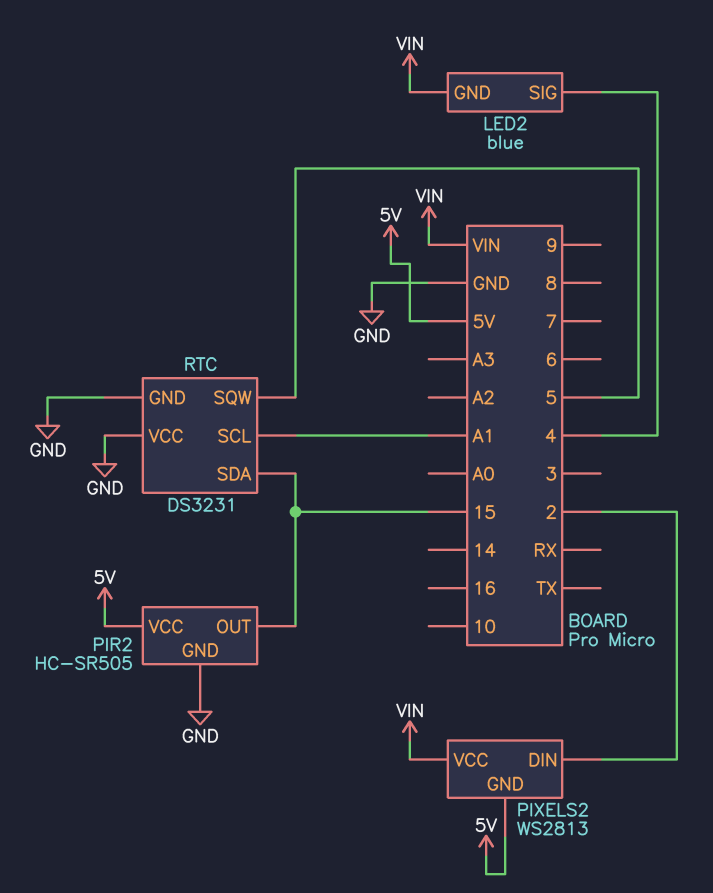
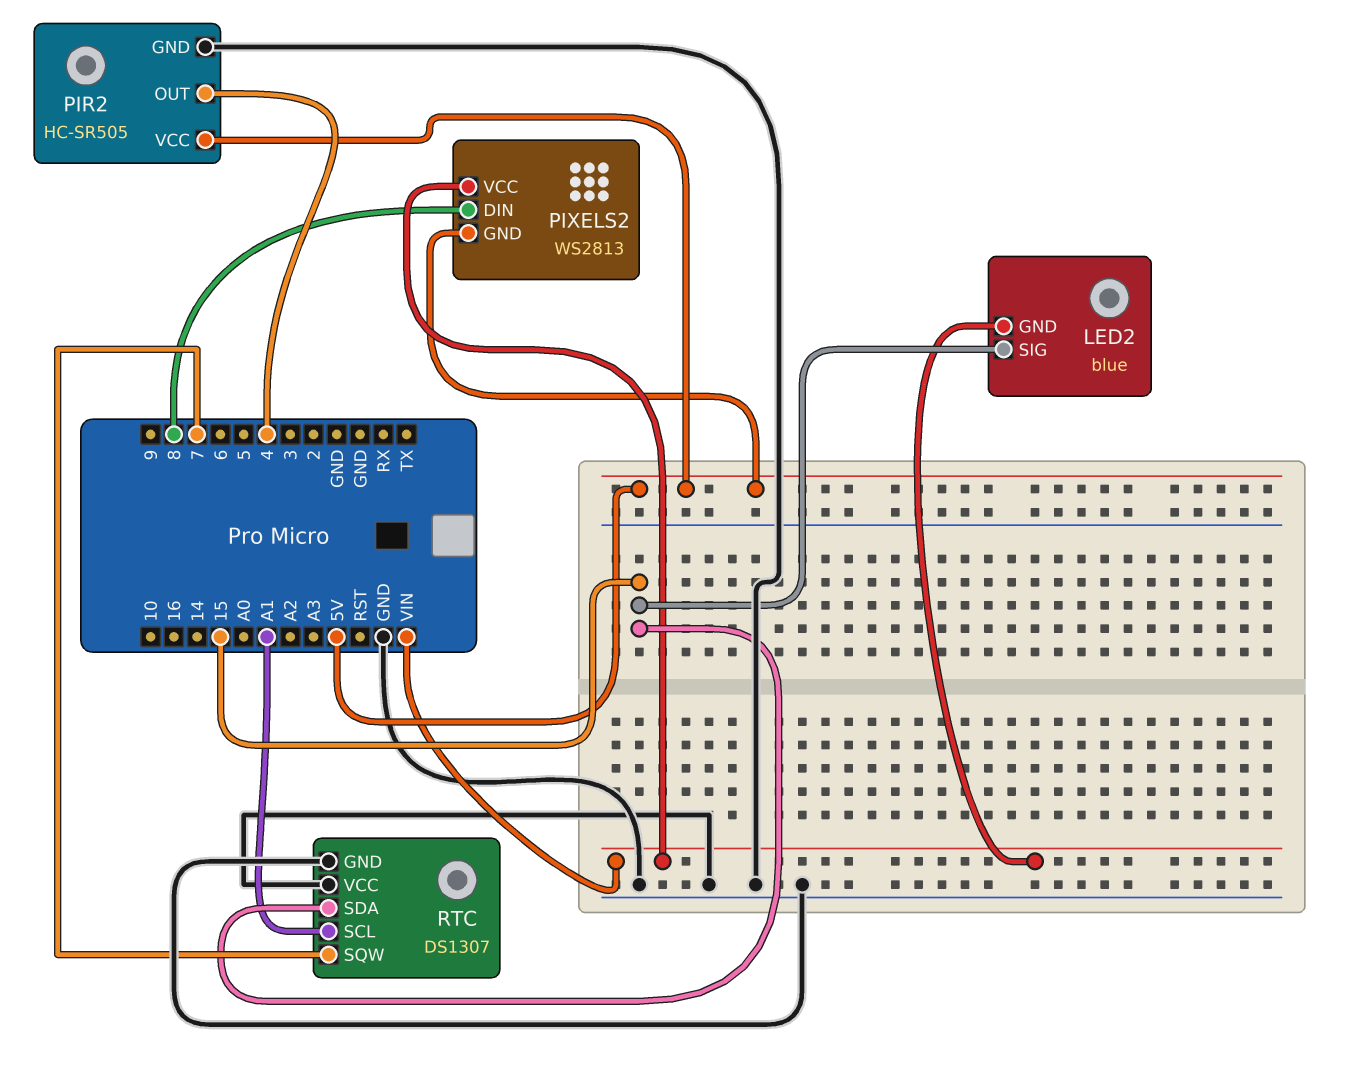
LED2 pin SIG: 4 -> 15
PIR2 pin OUT: 15 -> 4
PIXELS2 pin DIN: 2 -> 8
RTC: DS3231 -> DS1307
RTC pin SQW: 5 -> 7

